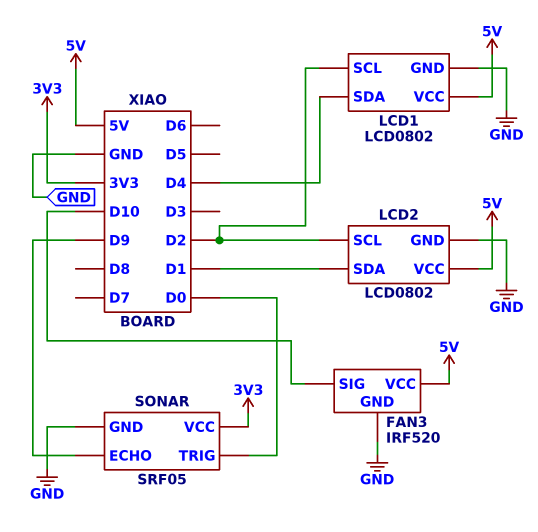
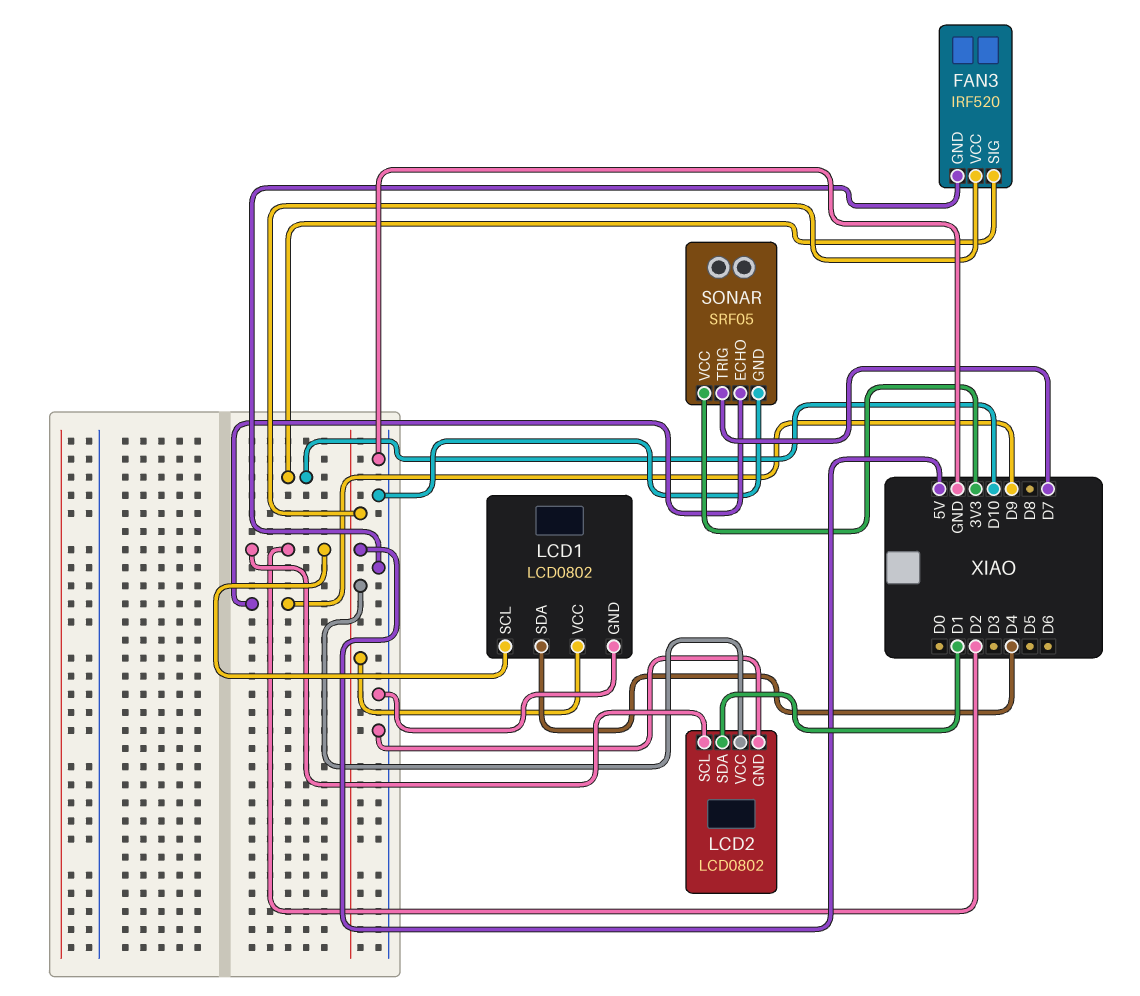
SONAR pin TRIG: D0 -> D7

